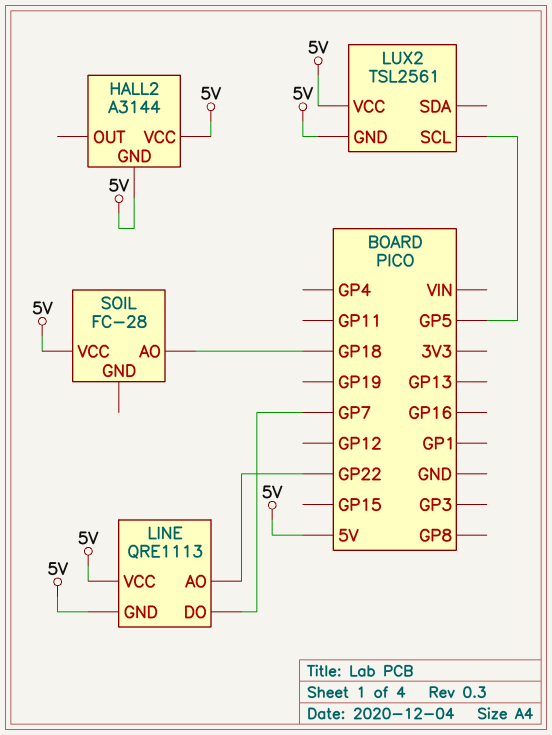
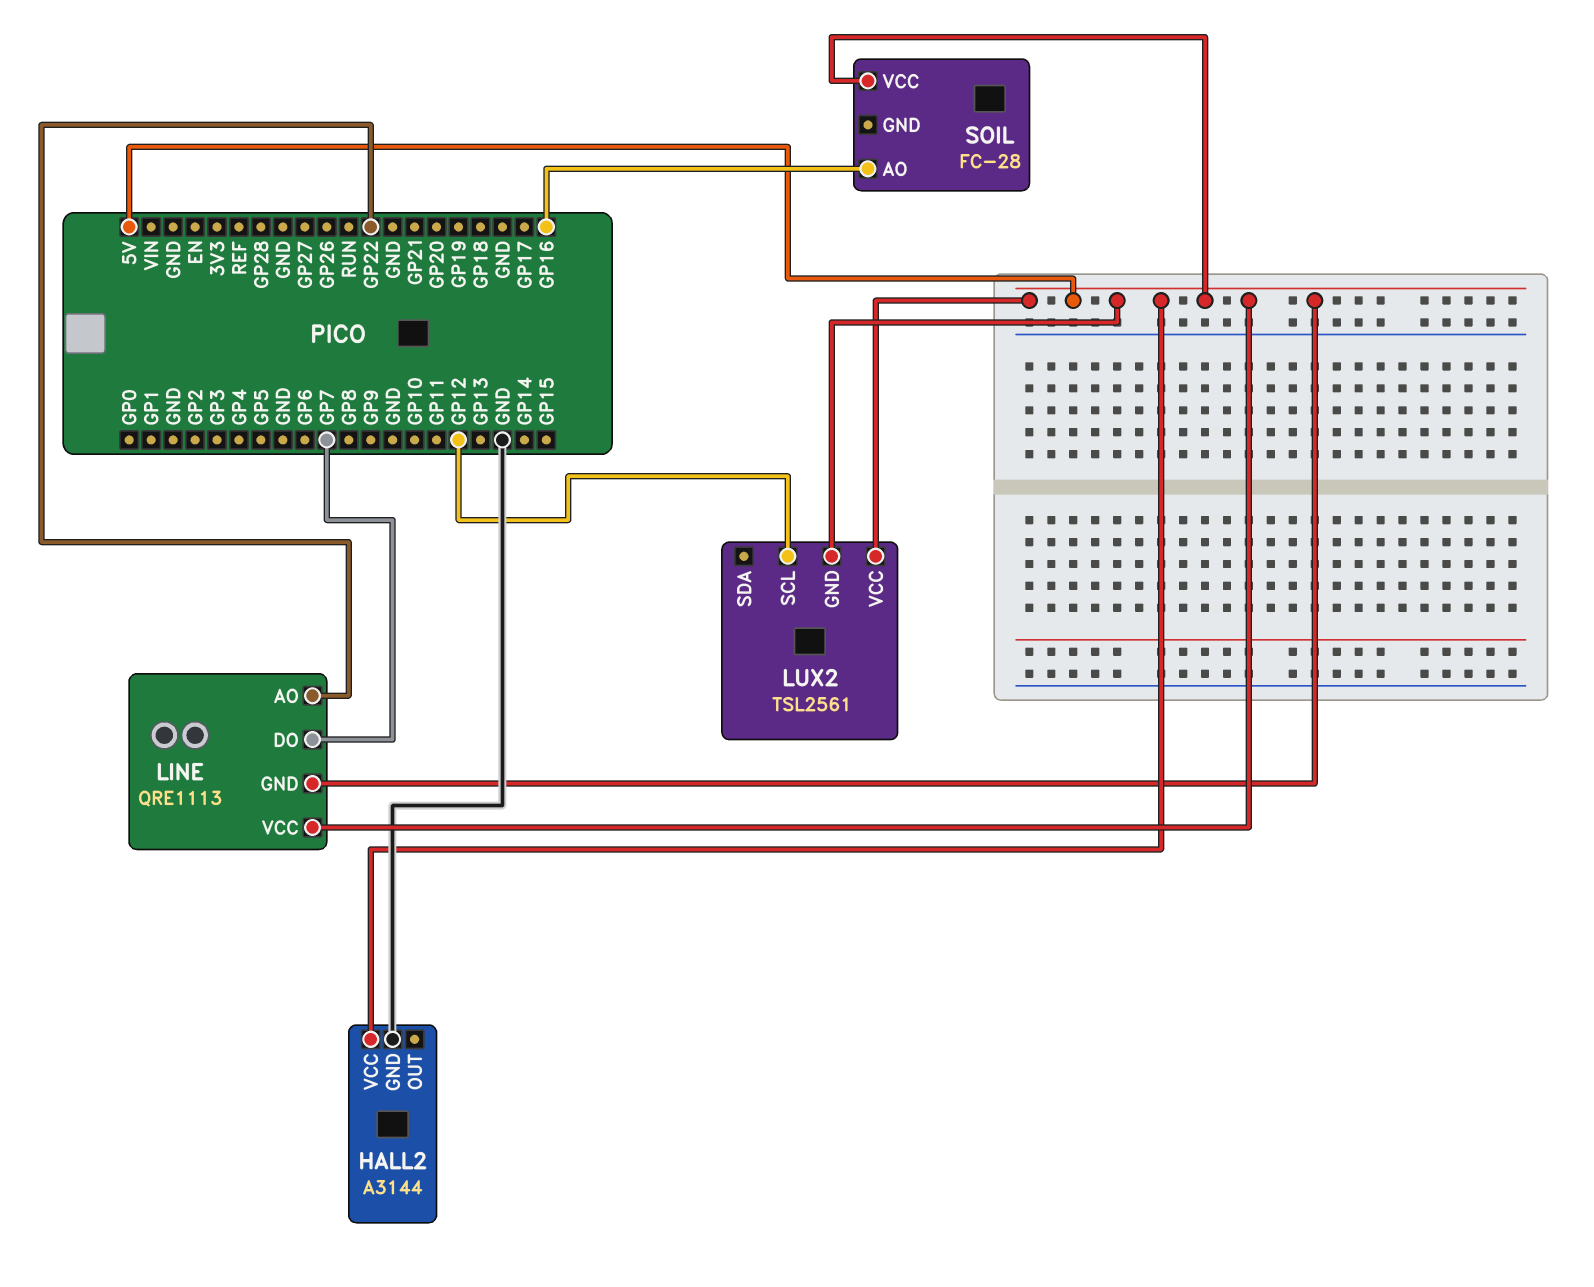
HALL2 pin GND: 5V -> GND
LUX2 pin SCL: GP5 -> GP12
SOIL pin AO: GP18 -> GP16

